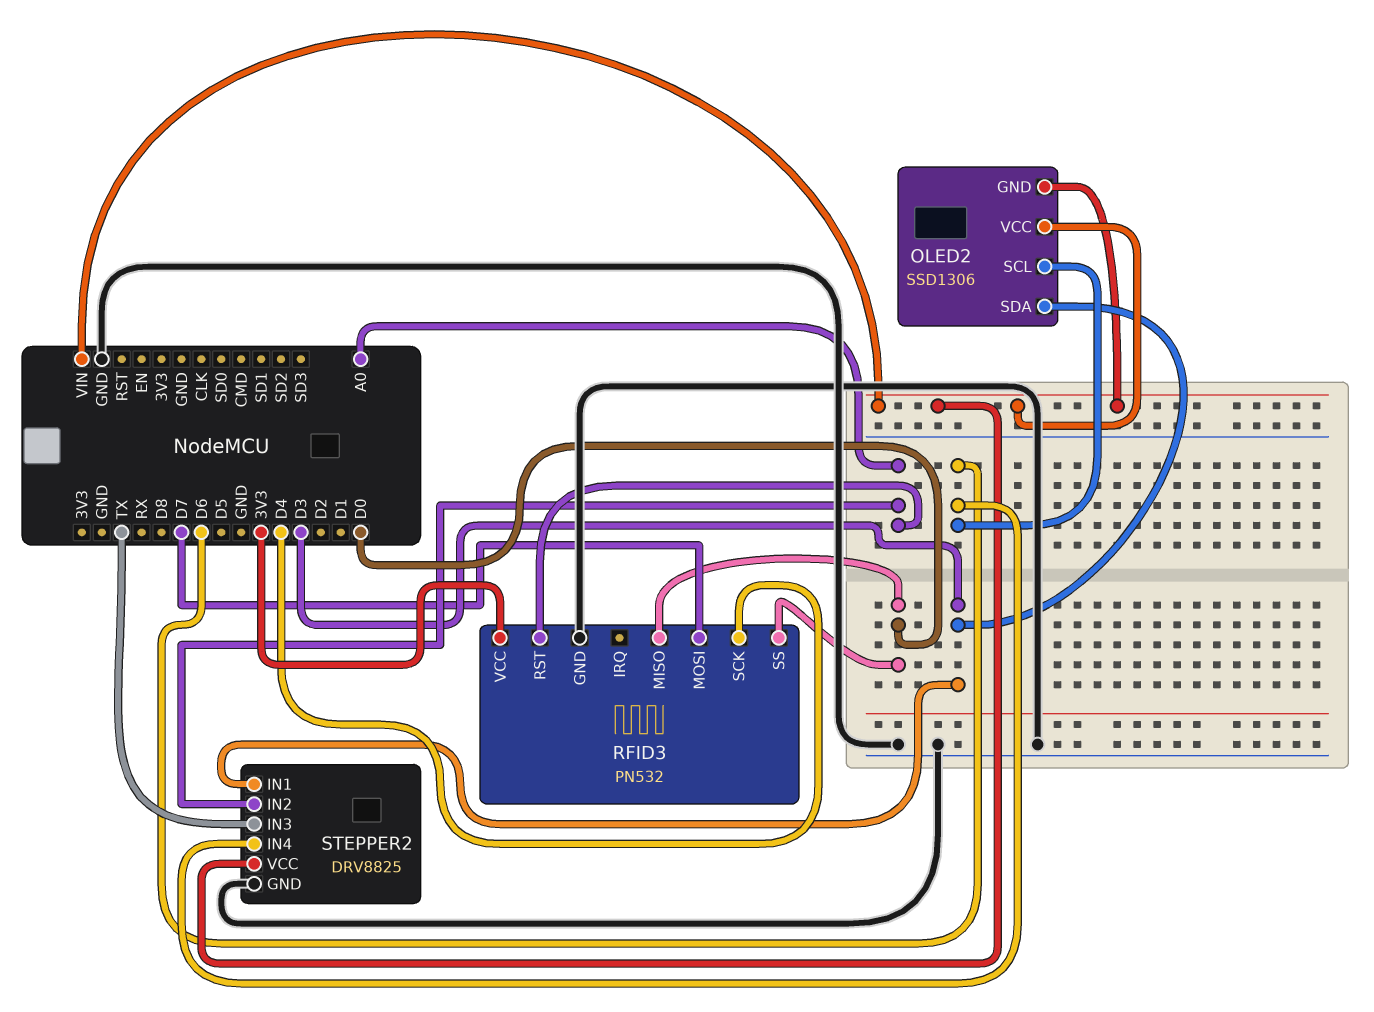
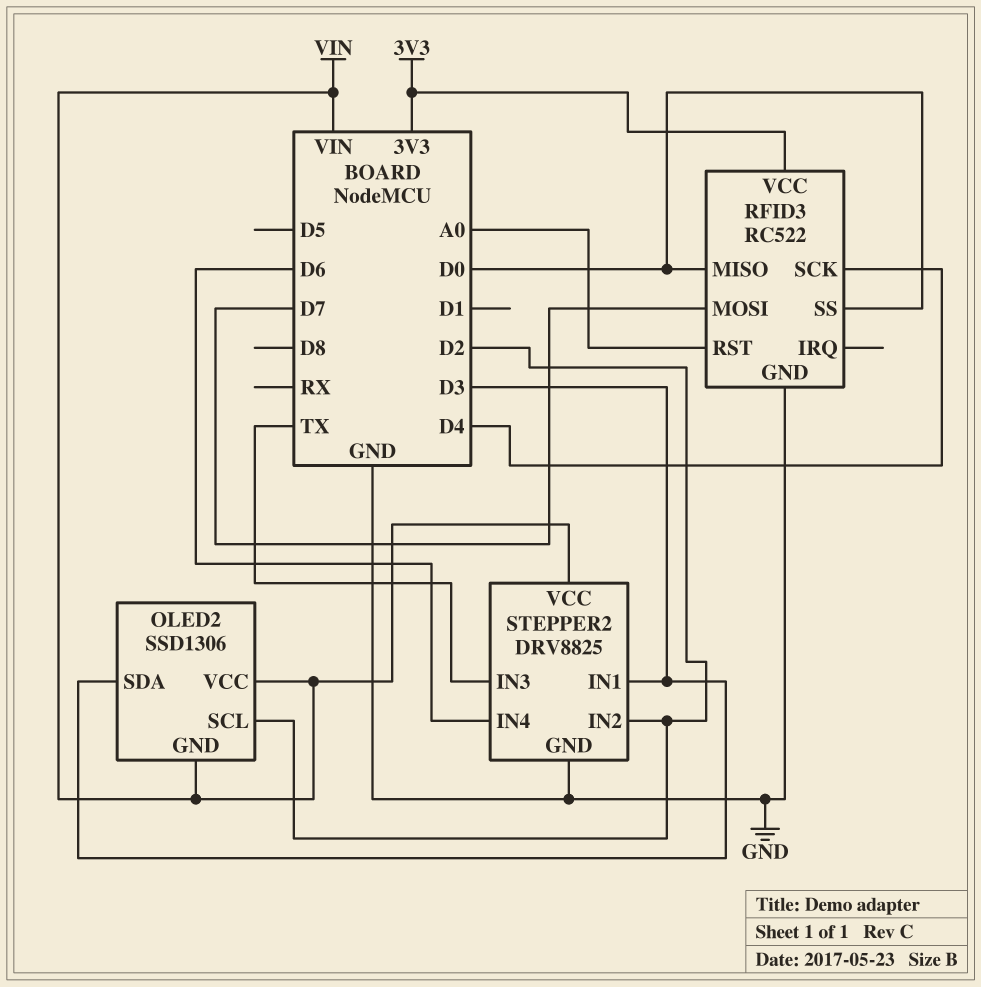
OLED2 pin SCL: D6 -> D2
RFID3: PN532 -> RC522
STEPPER2 pin IN2: A0 -> D2

